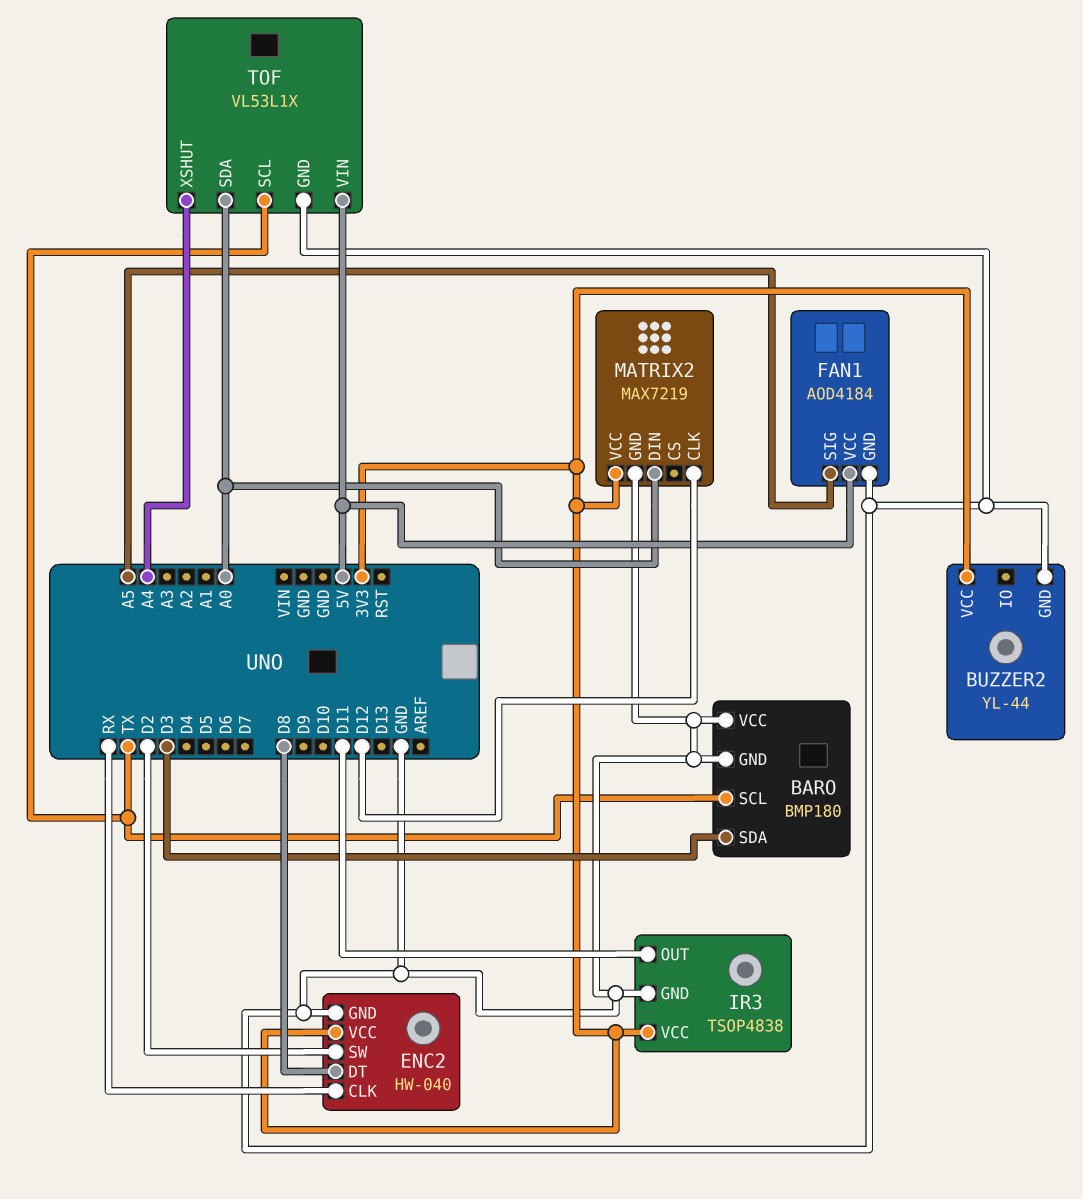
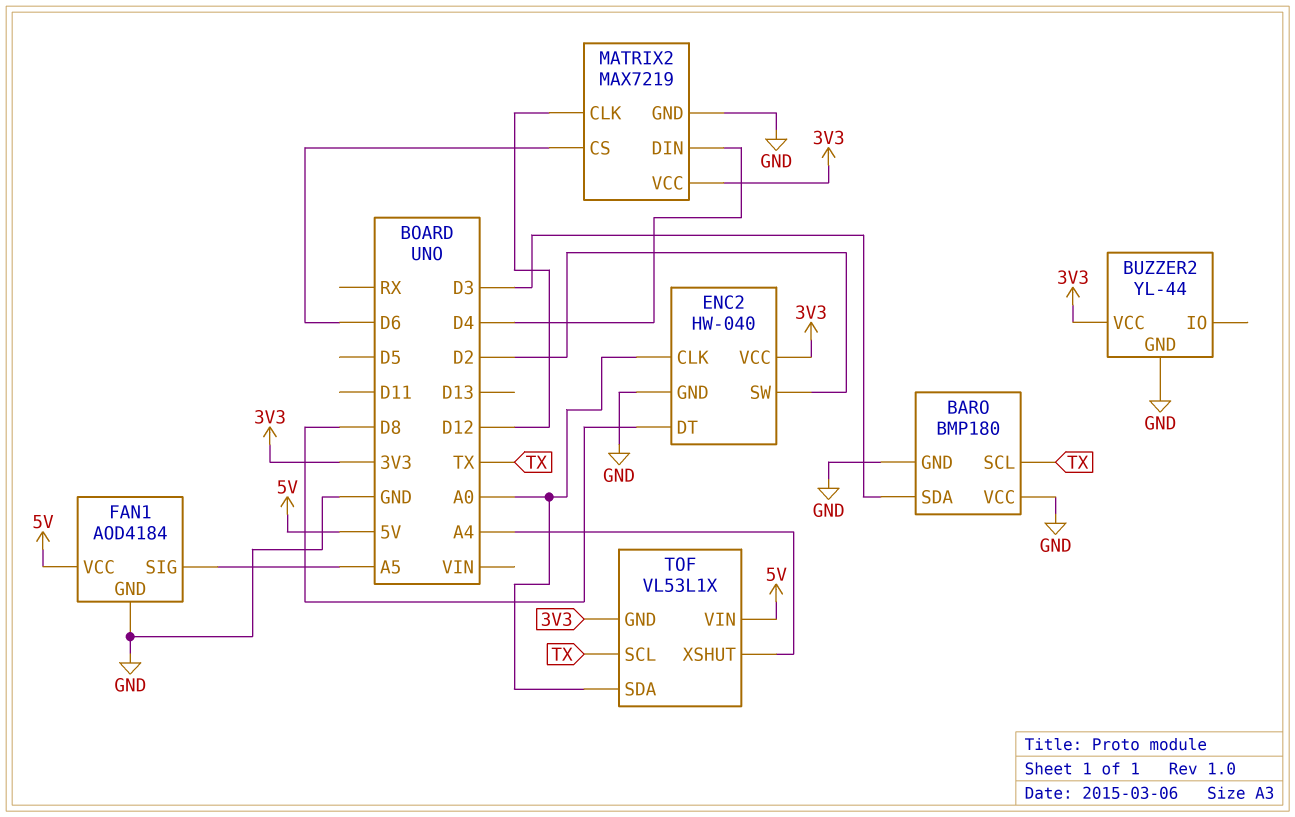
ENC2 pin CLK: RX -> A0
IR3: TSOP4838 -> none
IR3 pin GND: GND -> none
IR3 pin OUT: D11 -> none
IR3 pin VCC: 3V3 -> none
MATRIX2 pin CS: none -> D6
MATRIX2 pin DIN: A0 -> D4
TOF pin GND: GND -> 3V3

